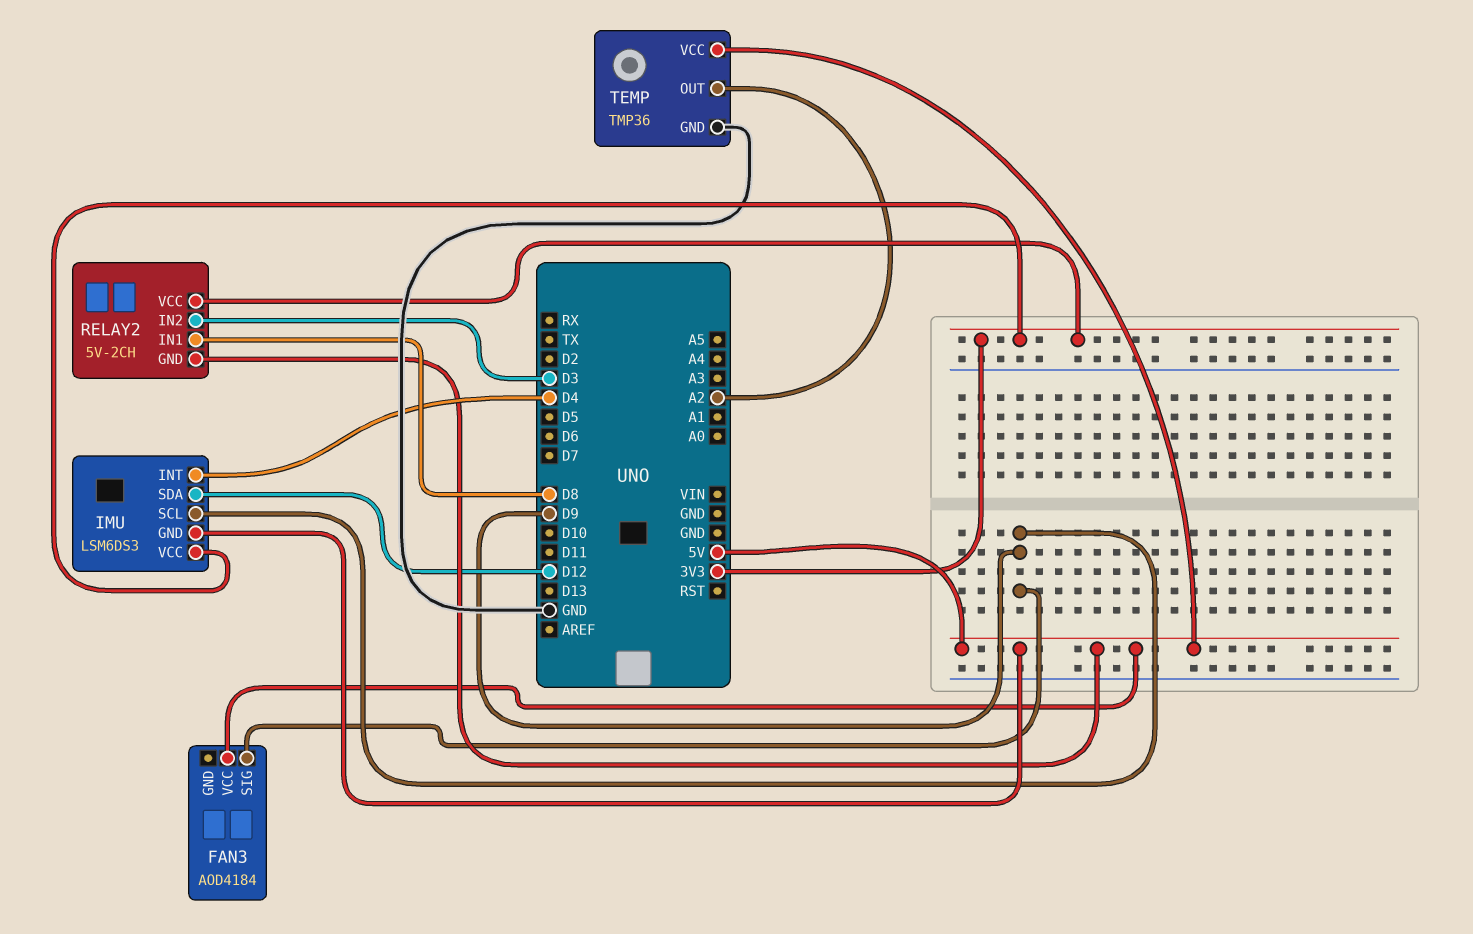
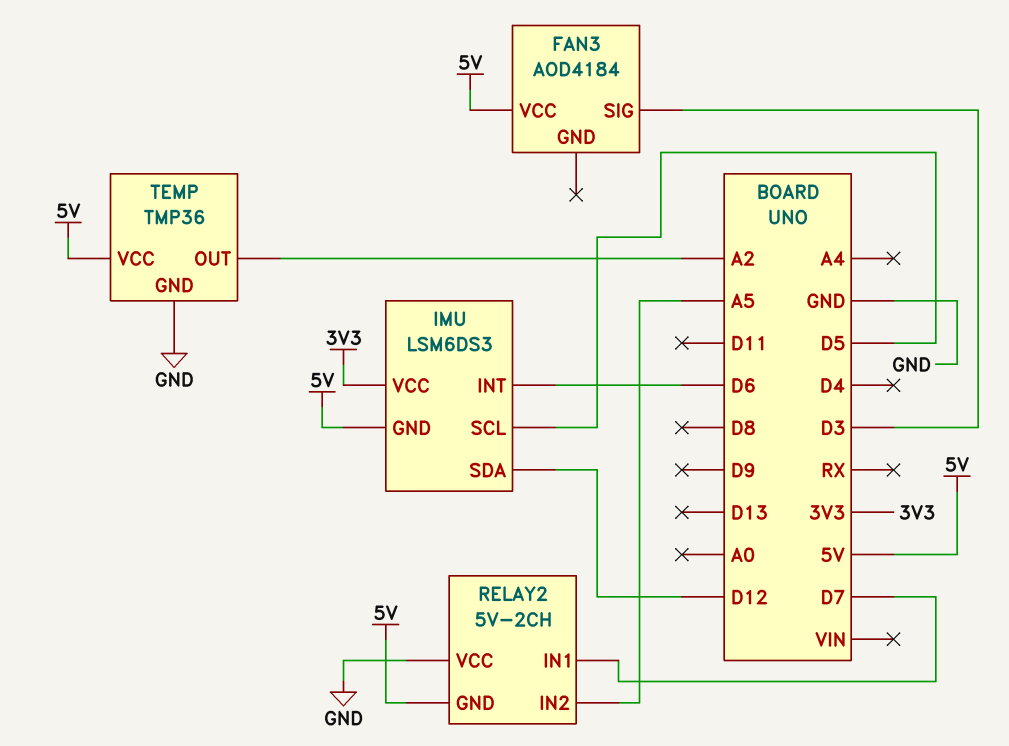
FAN3 pin SIG: D9 -> D3
IMU pin INT: D4 -> D6
IMU pin SCL: D9 -> D5
RELAY2 pin IN1: D8 -> D7
RELAY2 pin IN2: D3 -> A5
RELAY2 pin VCC: 3V3 -> GND

